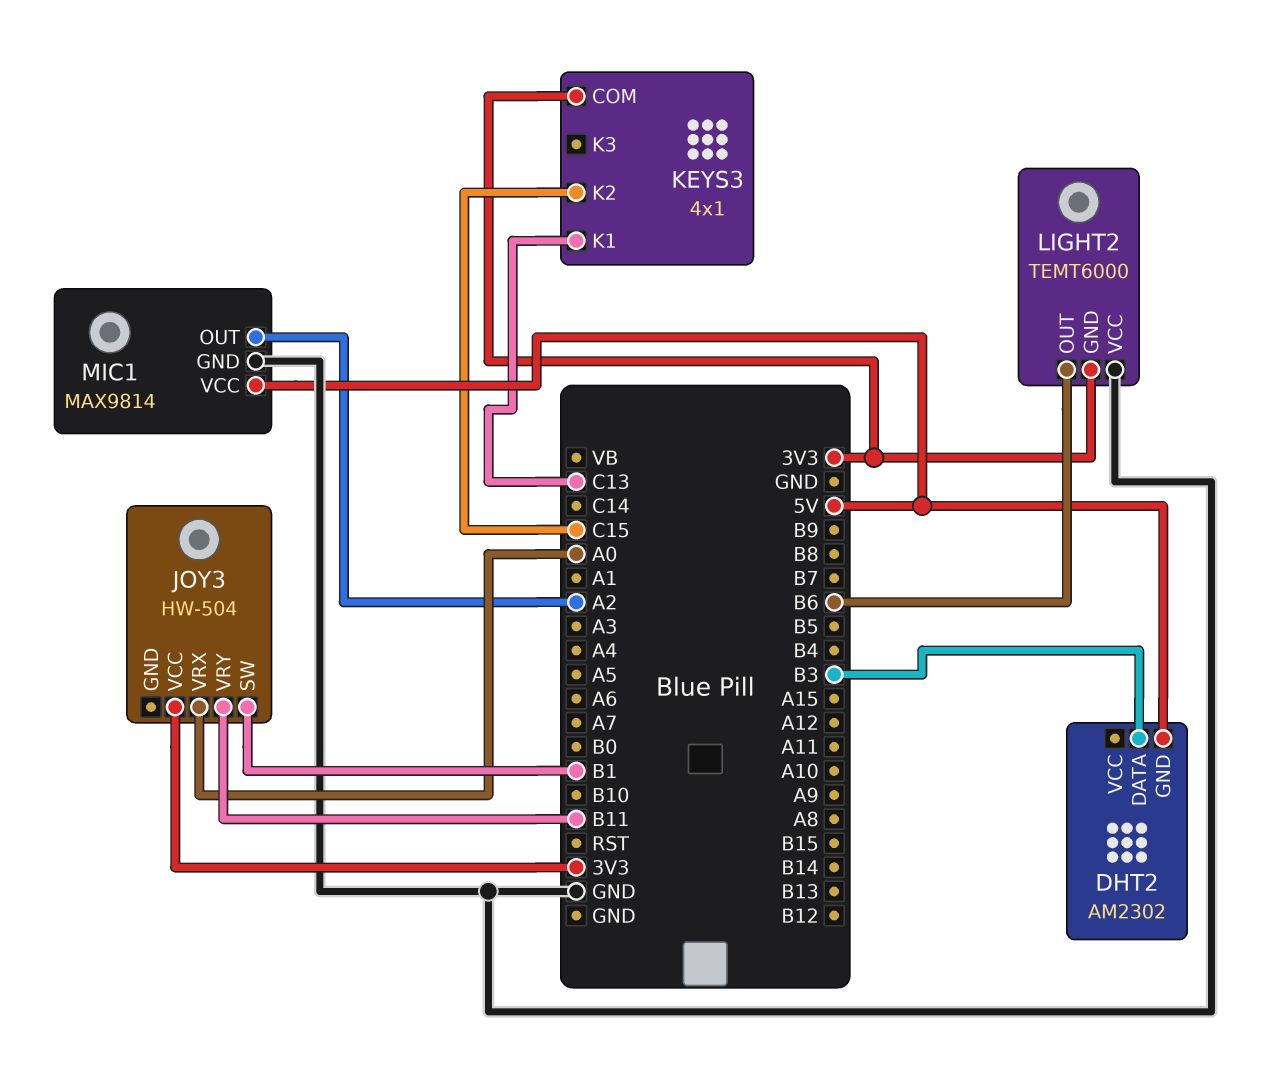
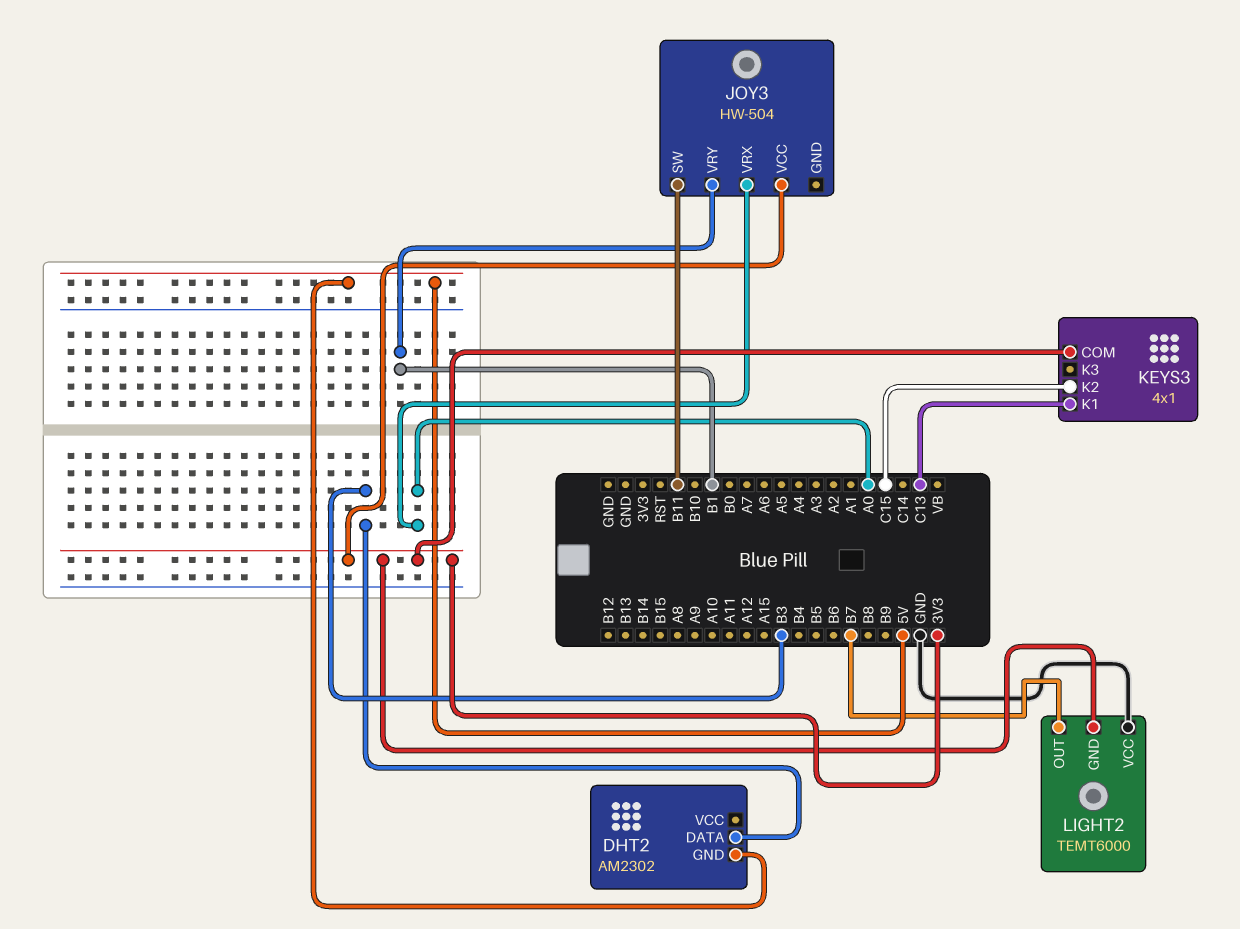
JOY3 pin SW: B1 -> B11
JOY3 pin VRY: B11 -> B1
LIGHT2 pin OUT: B6 -> B7
MIC1: MAX9814 -> none
MIC1 pin GND: GND -> none
MIC1 pin OUT: A2 -> none
MIC1 pin VCC: 5V -> none

